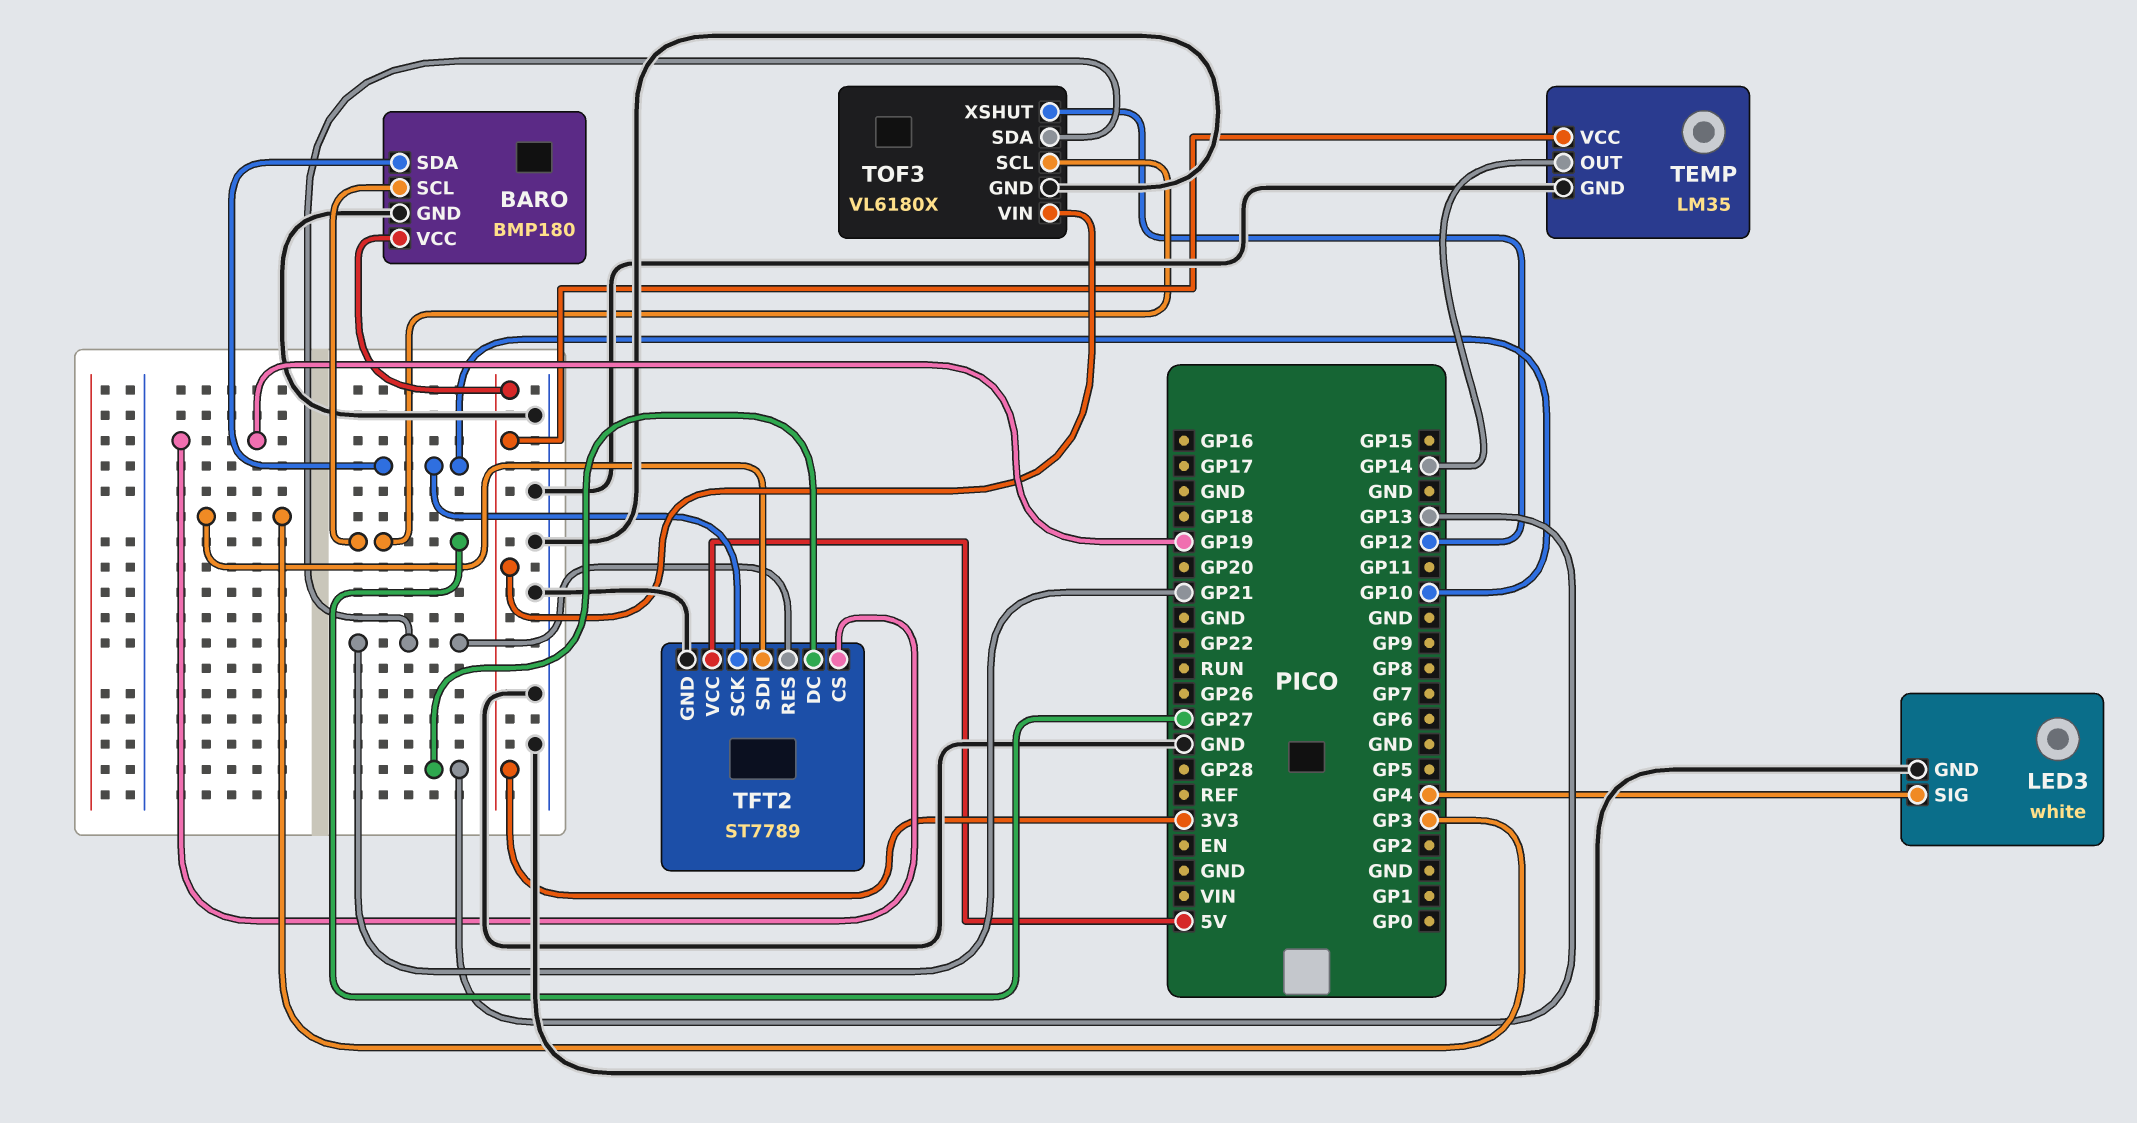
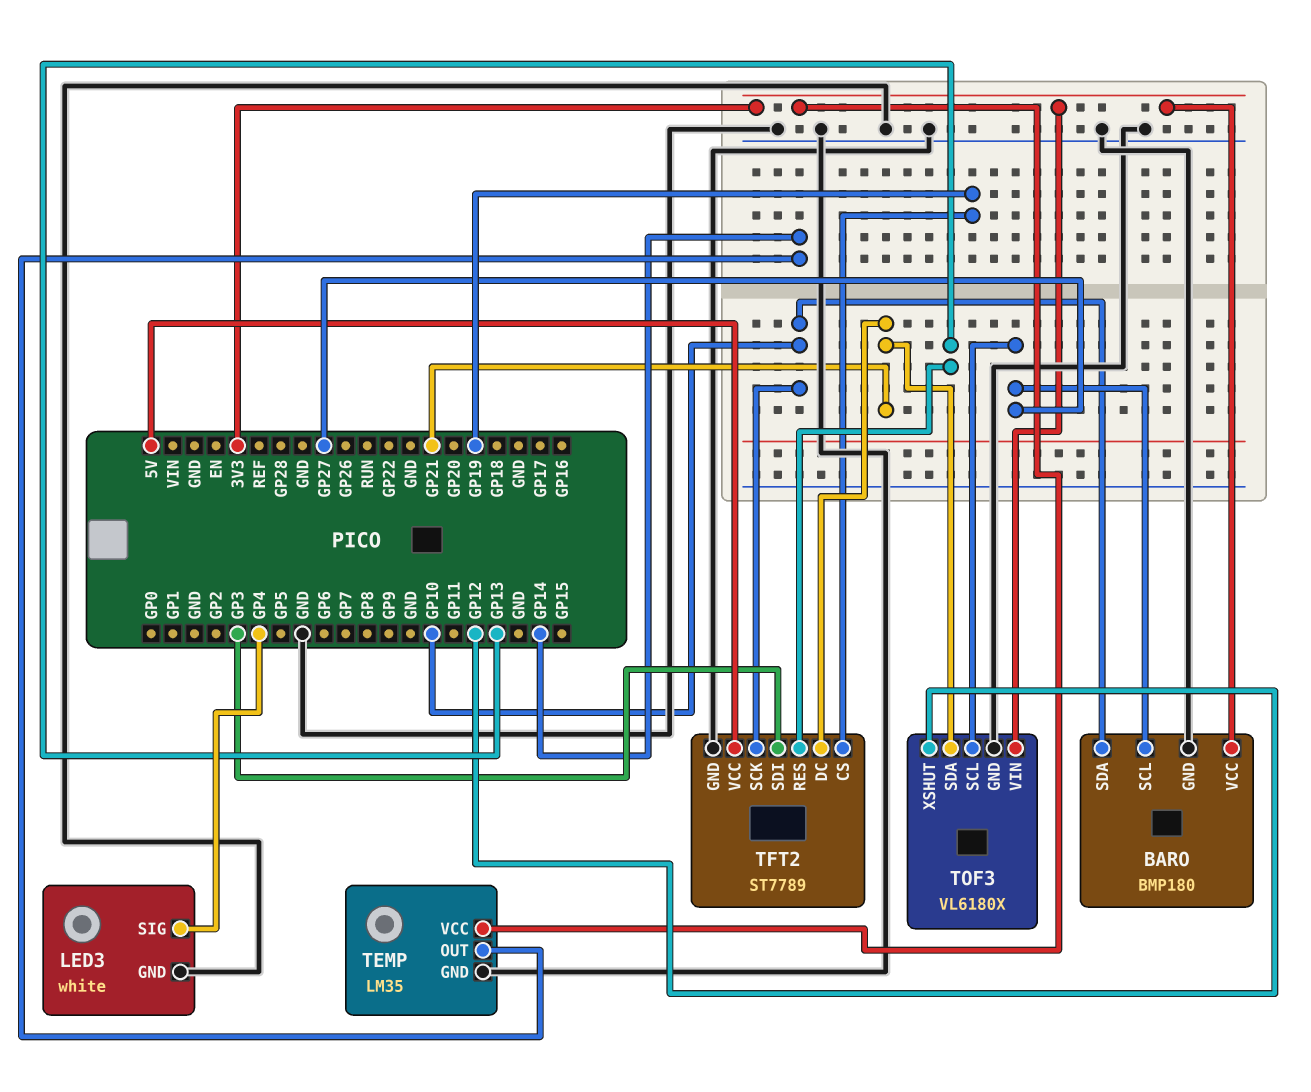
TFT2 pin DC: GP13 -> GP21
TFT2 pin RES: GP21 -> GP13

